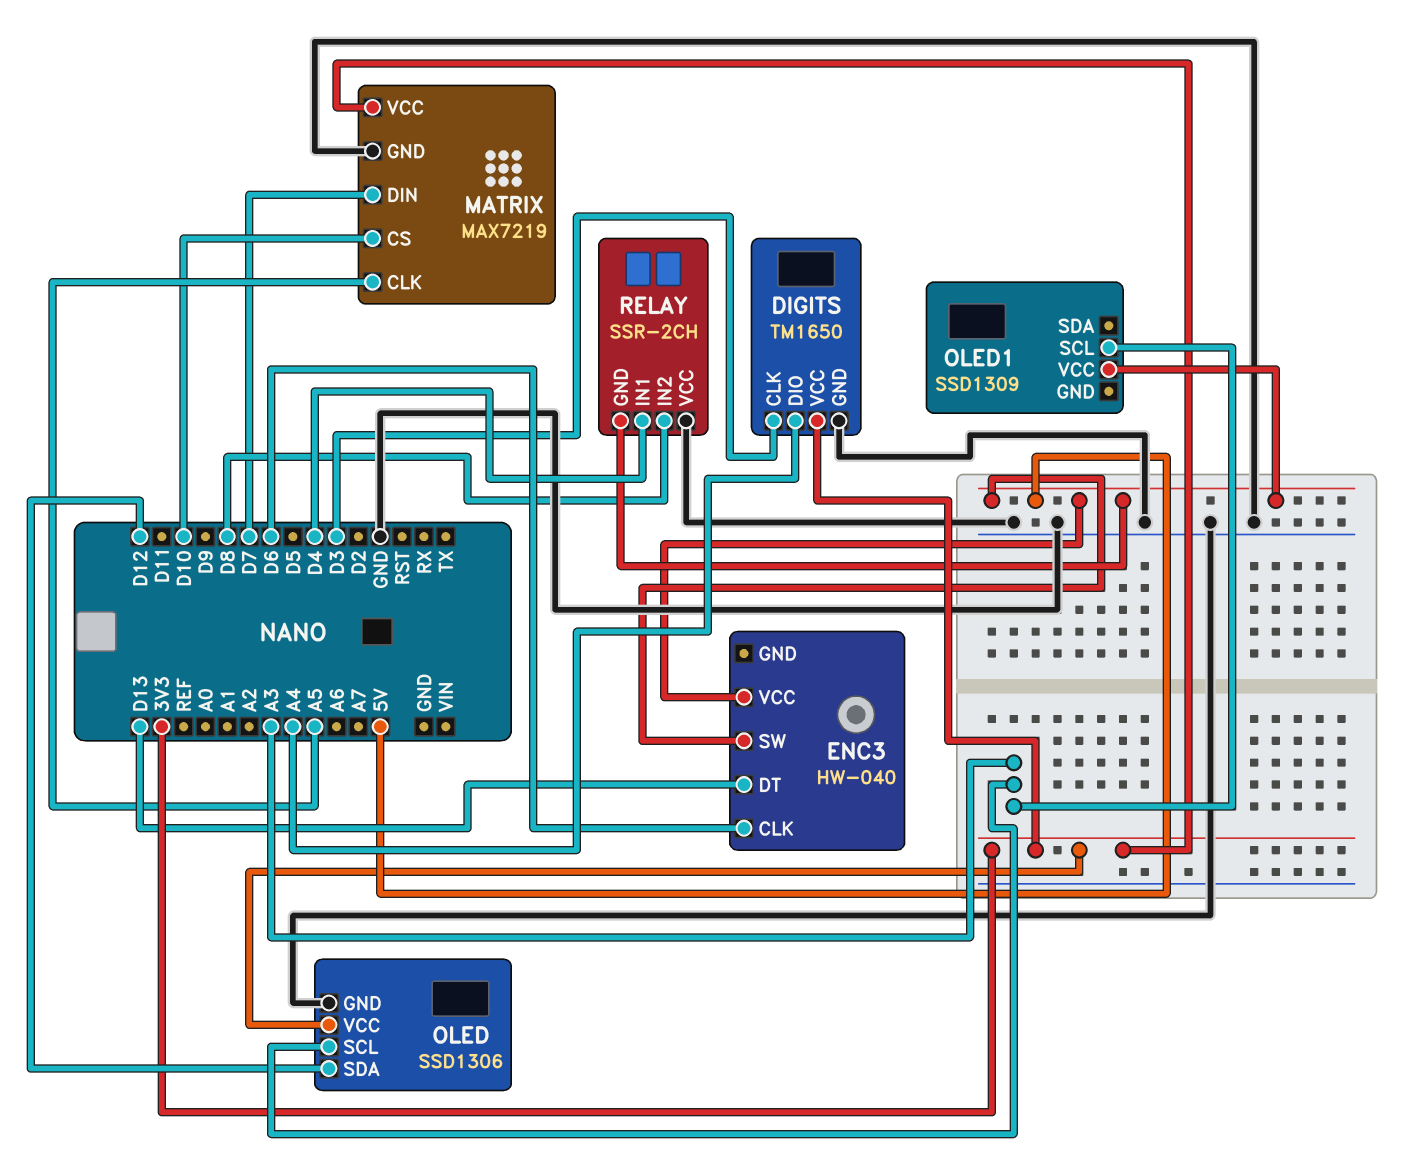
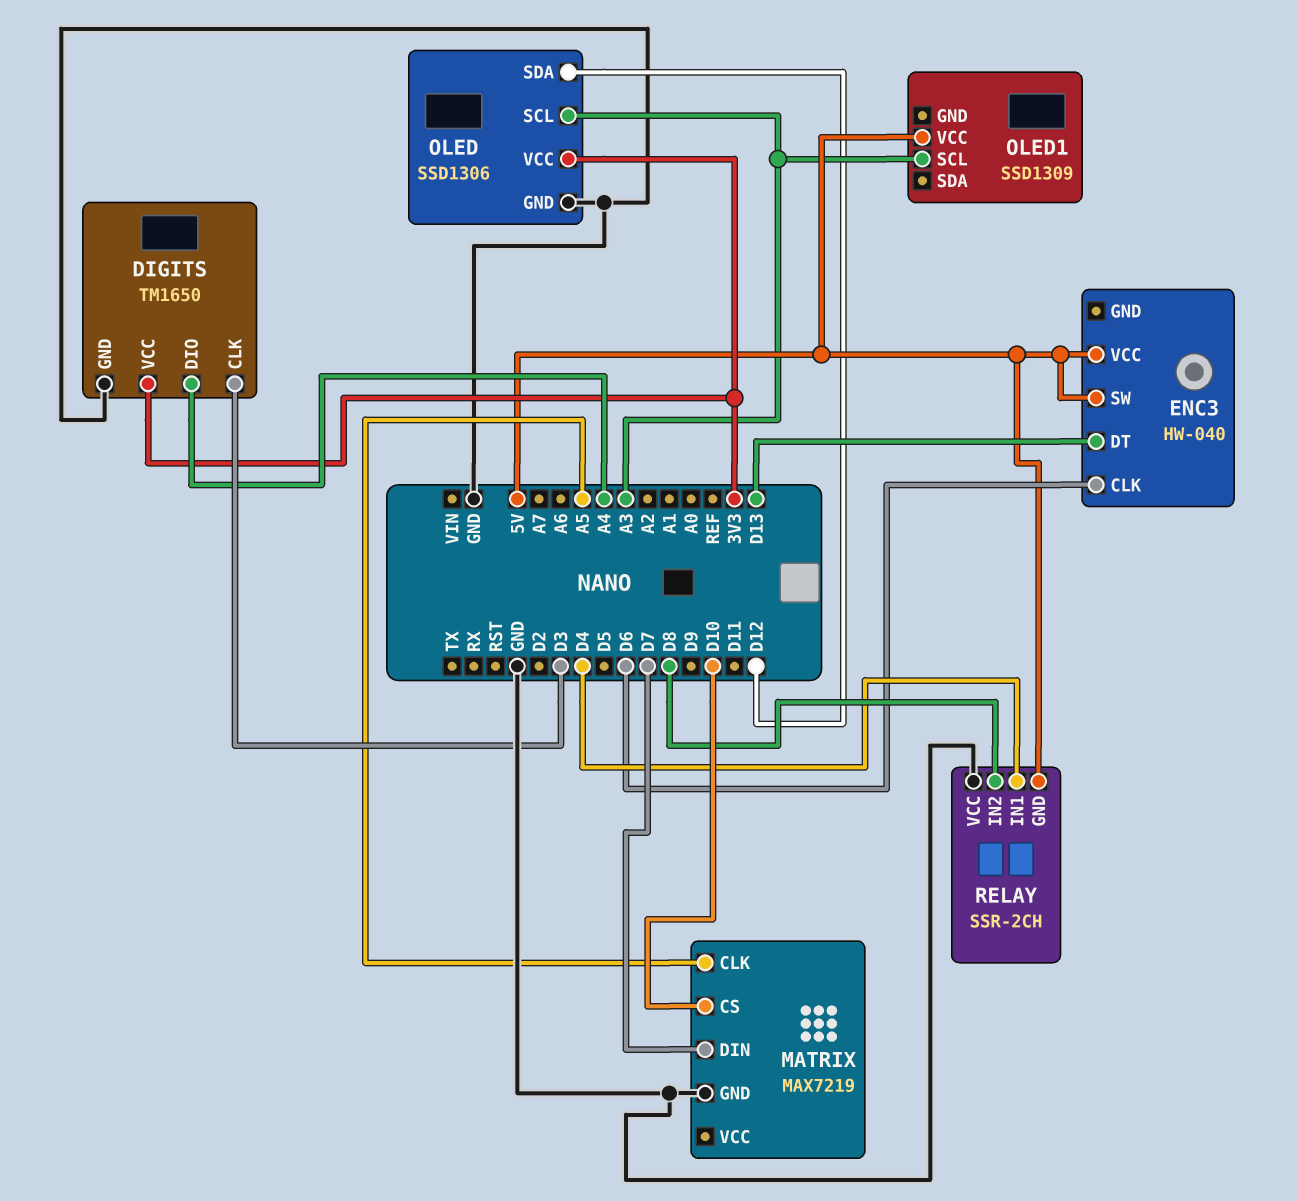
MATRIX pin VCC: 3V3 -> none

